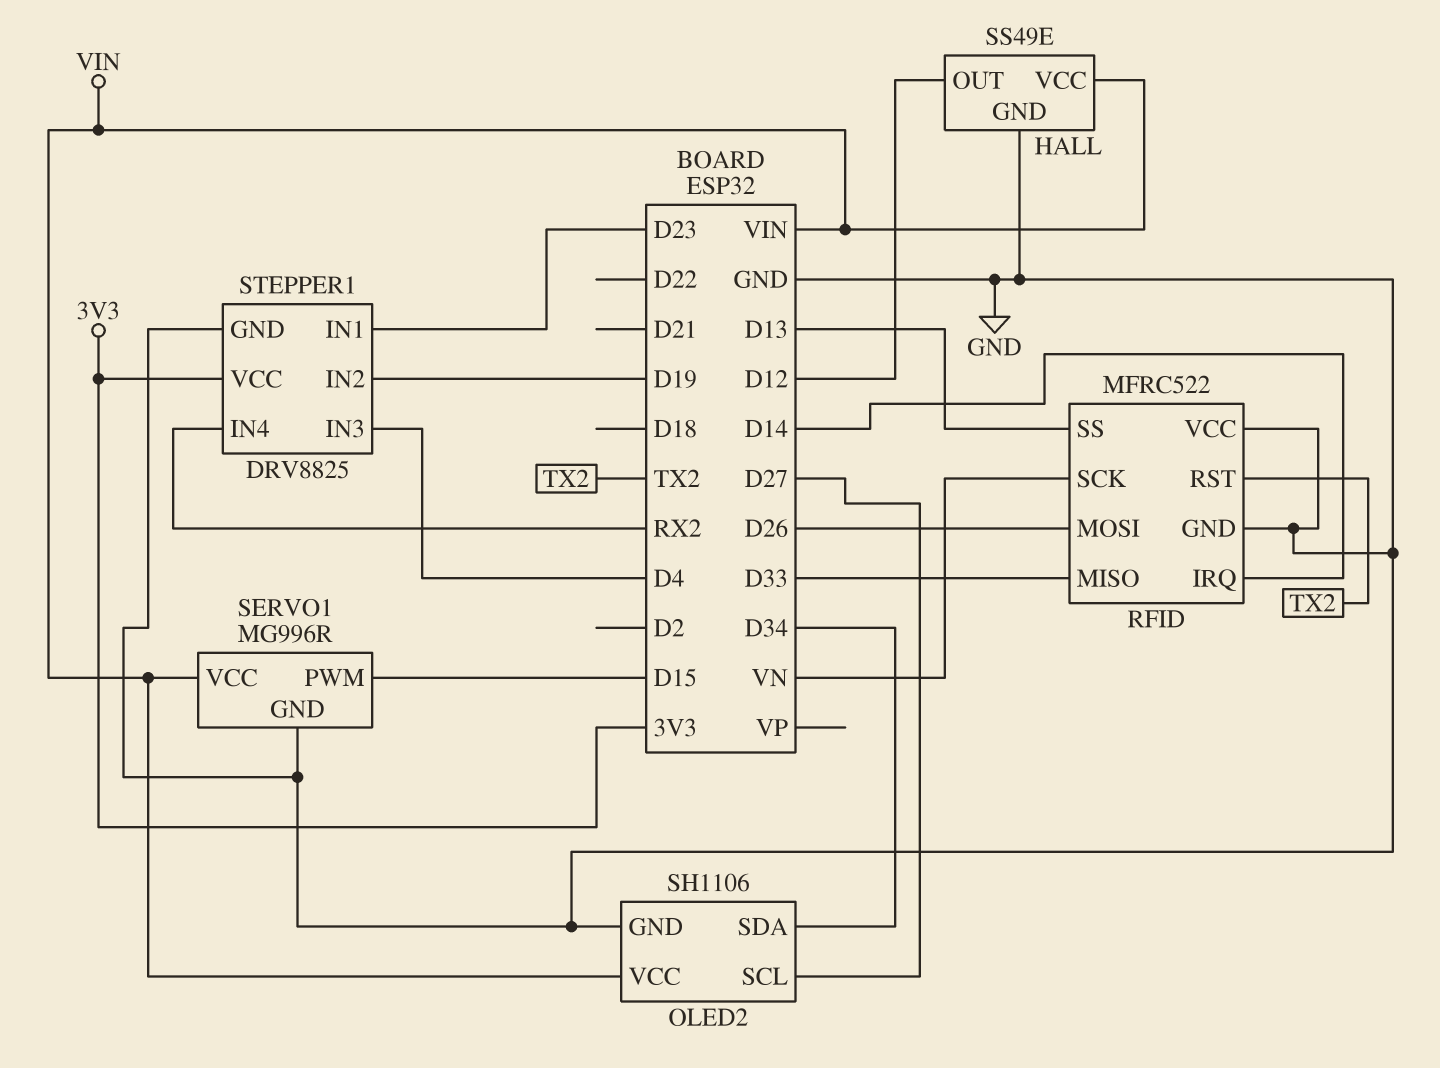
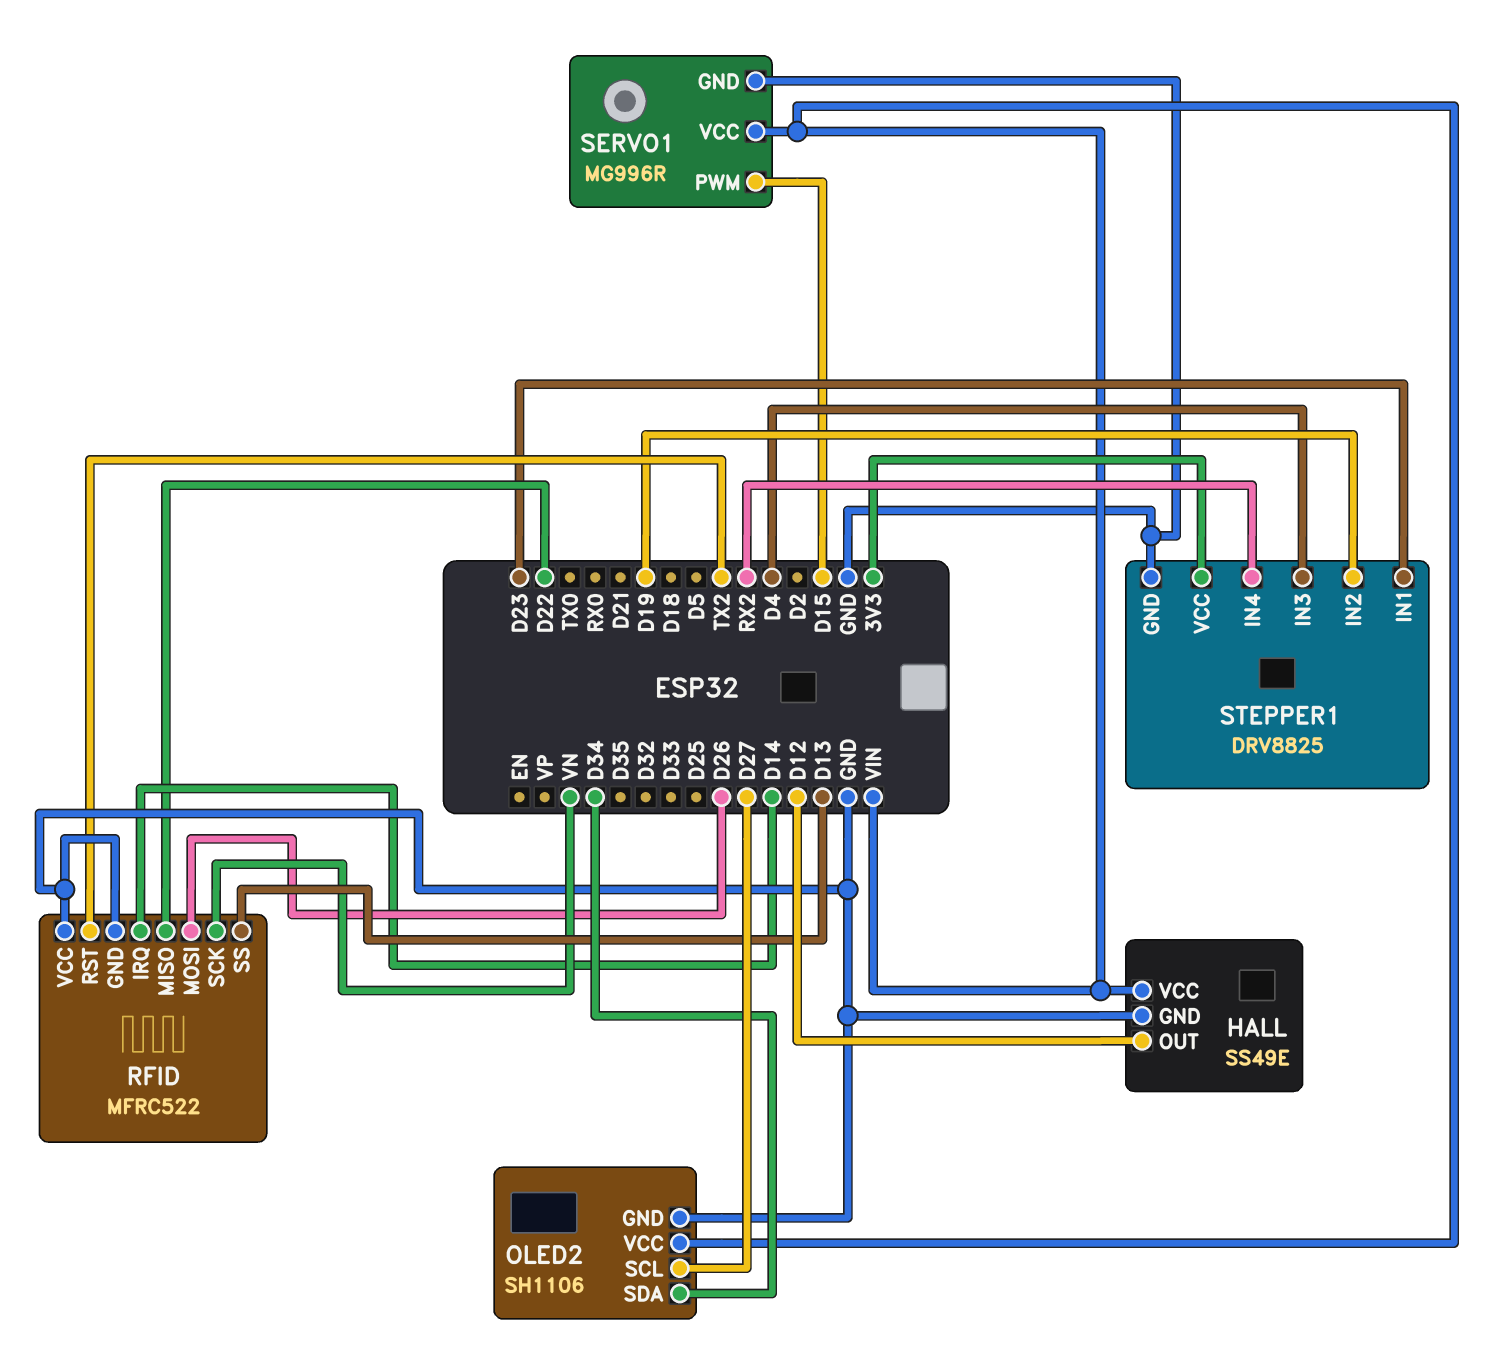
RFID pin MISO: D33 -> D22

